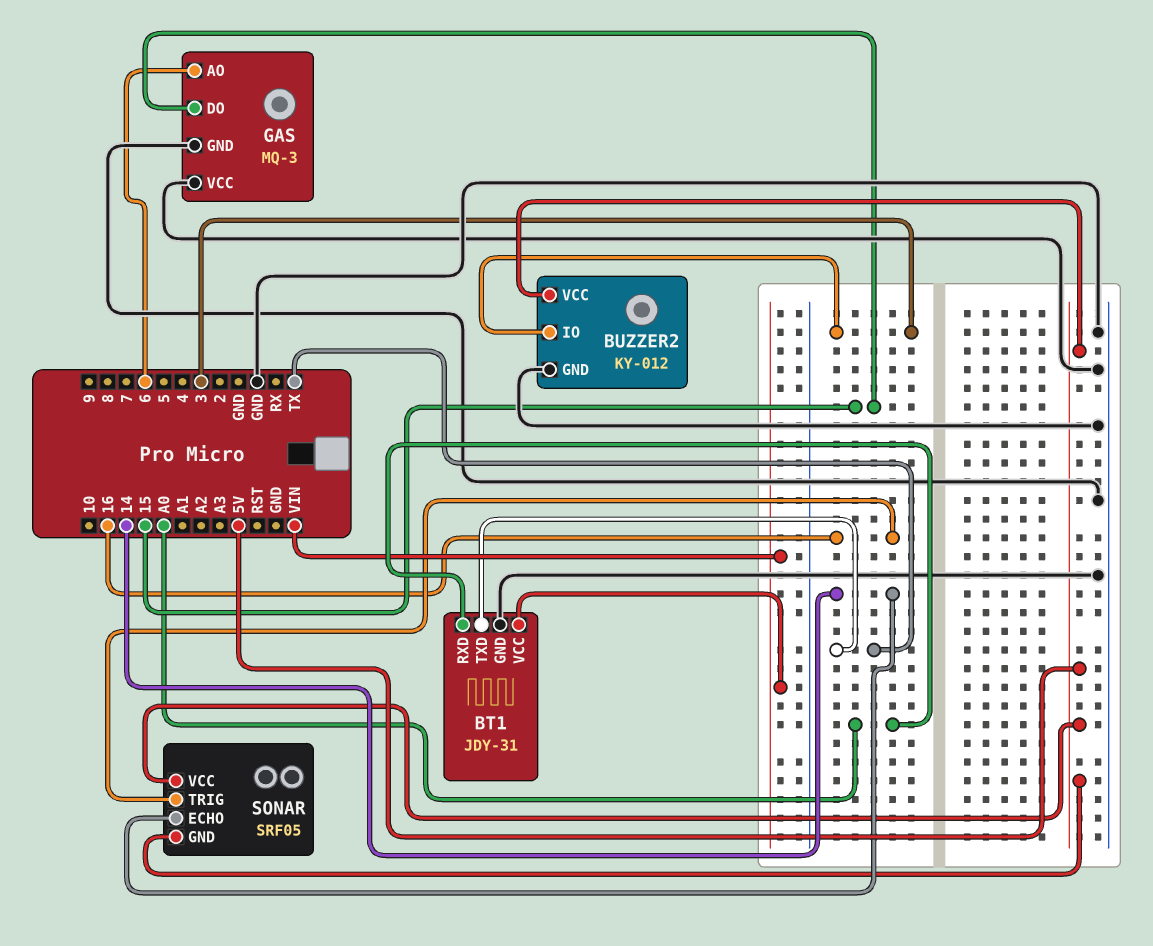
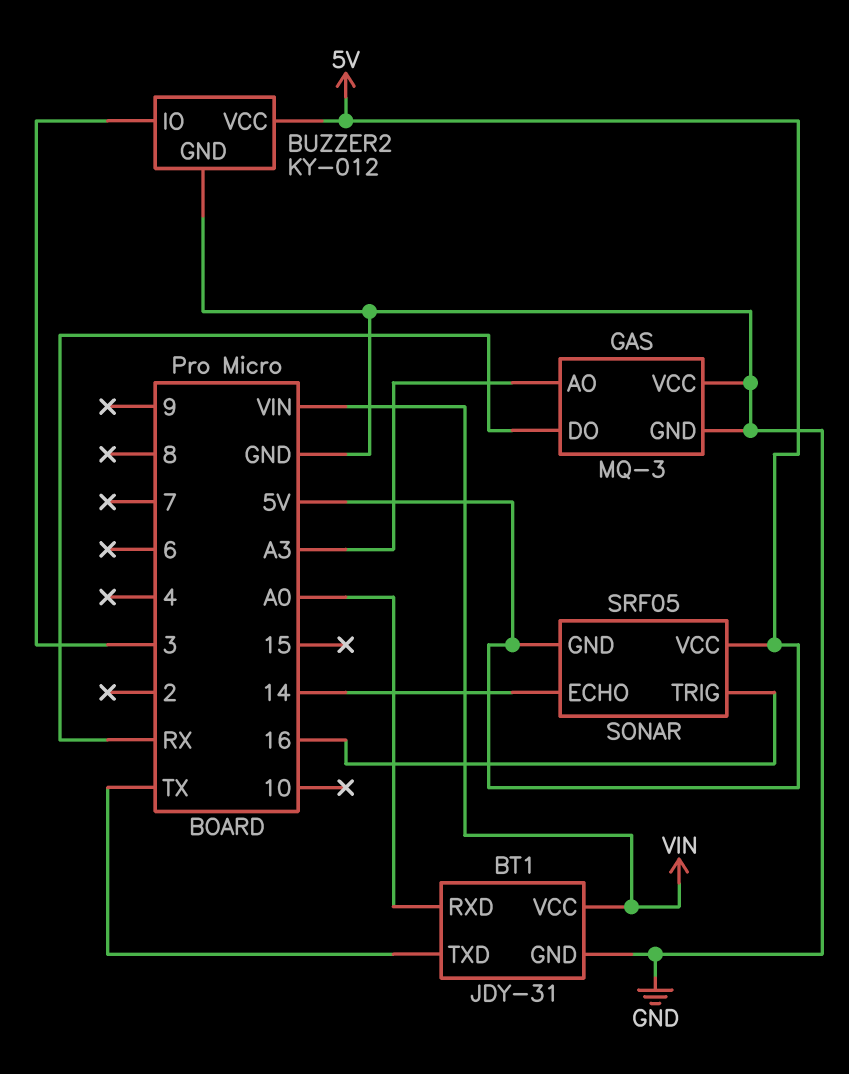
GAS pin AO: 6 -> A3
GAS pin DO: 15 -> RX

